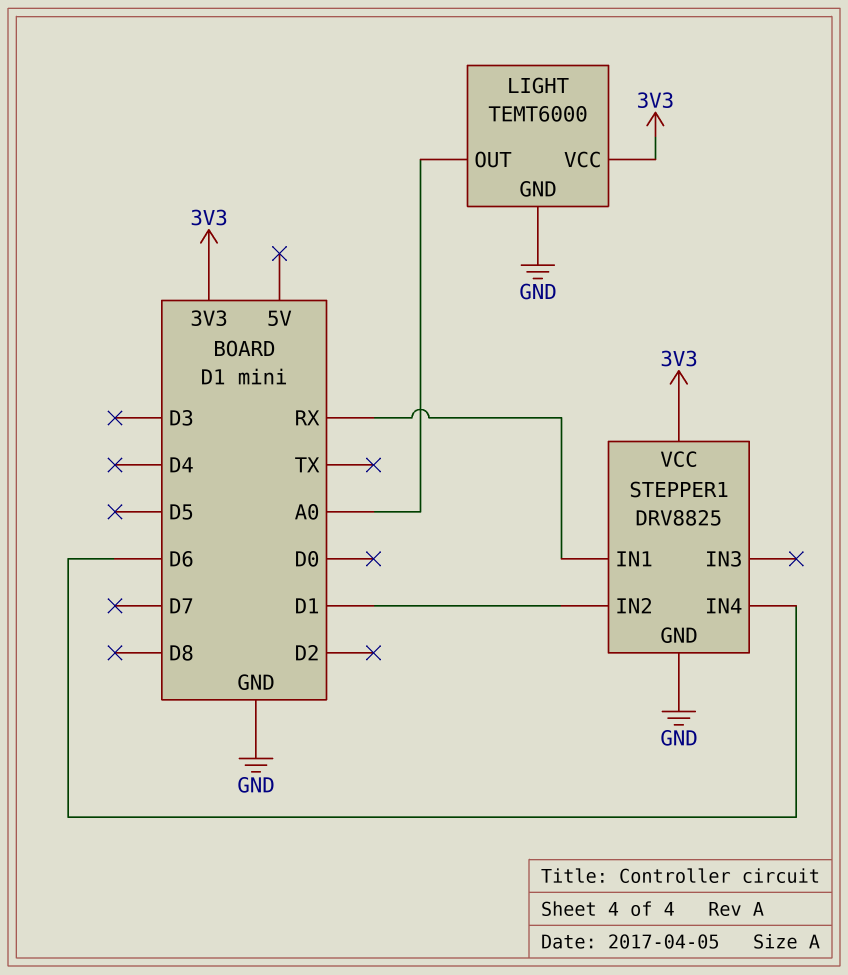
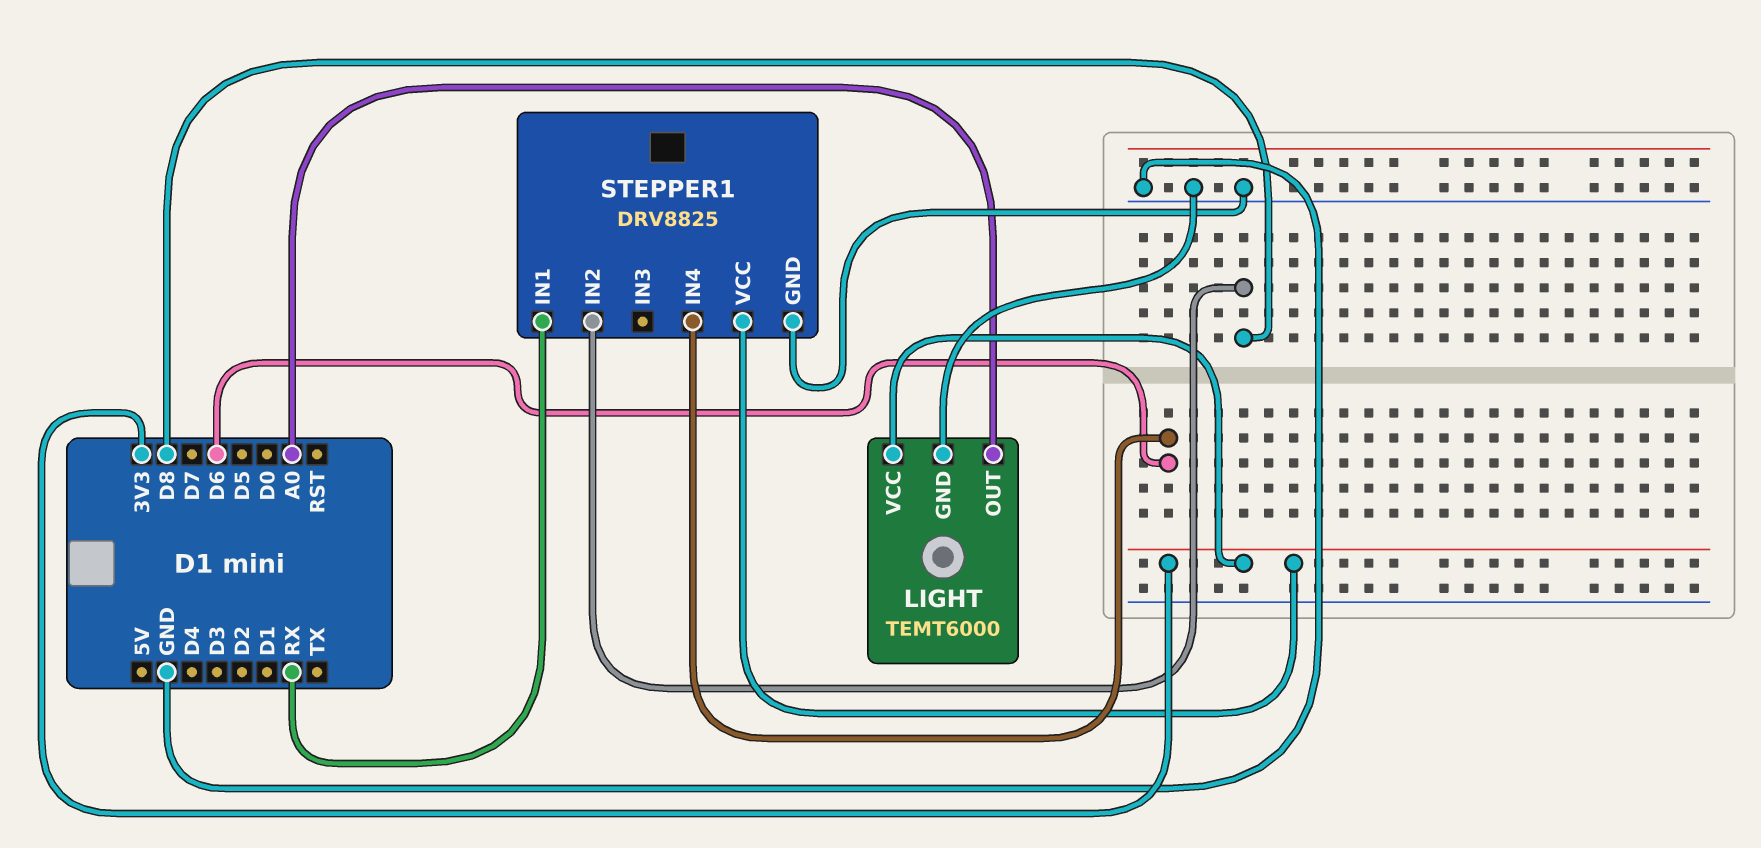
STEPPER1 pin IN2: D1 -> D8

